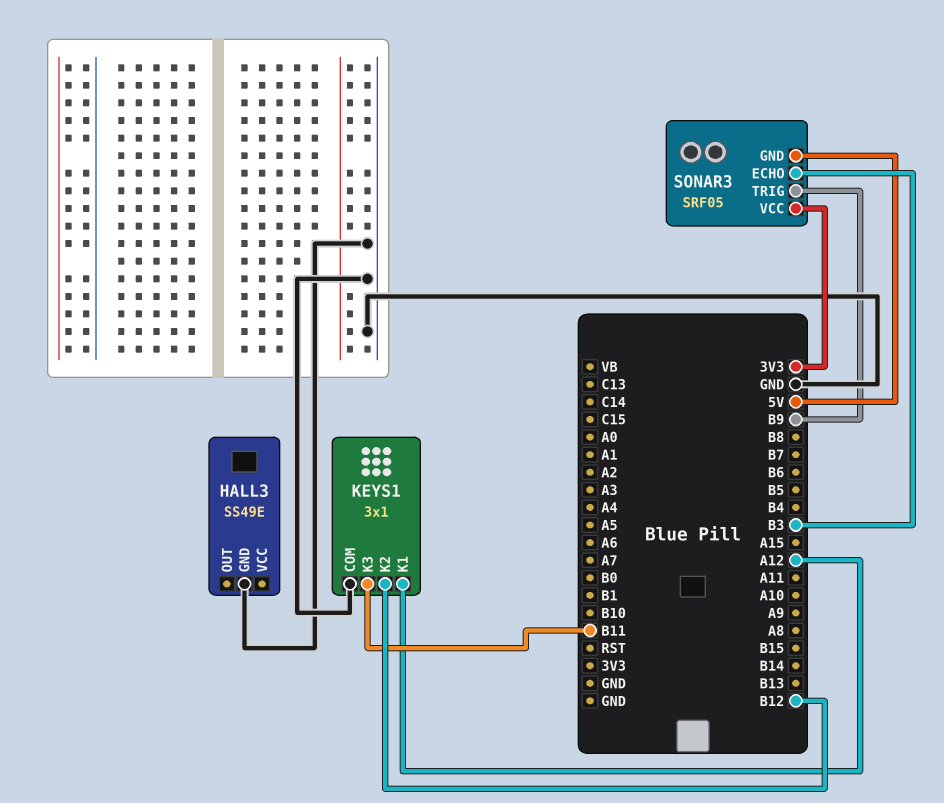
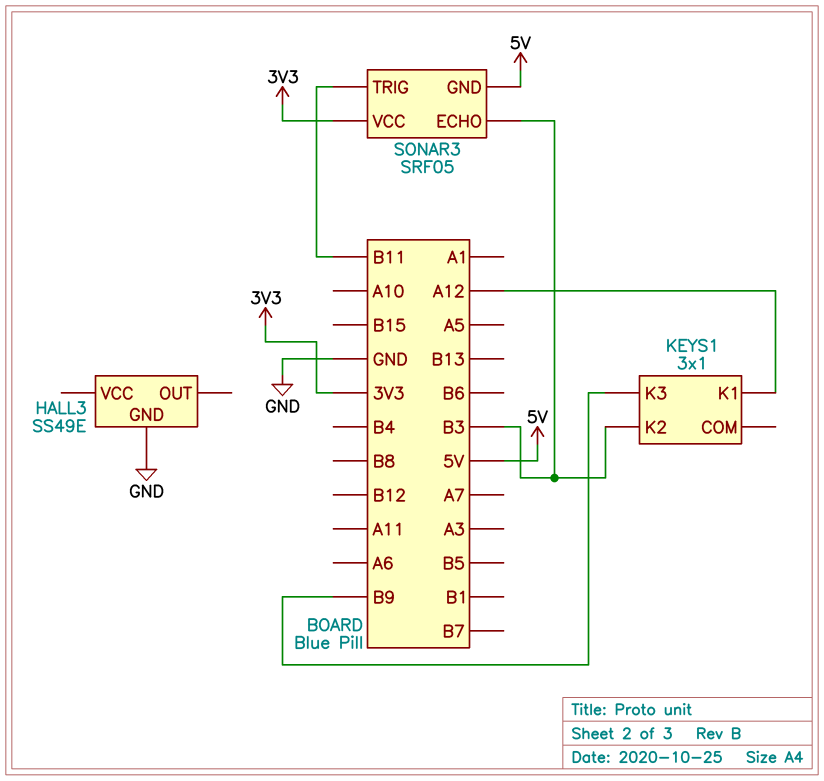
KEYS1 pin COM: GND -> none
KEYS1 pin K2: B12 -> B3
KEYS1 pin K3: B11 -> B9
SONAR3 pin TRIG: B9 -> B11

